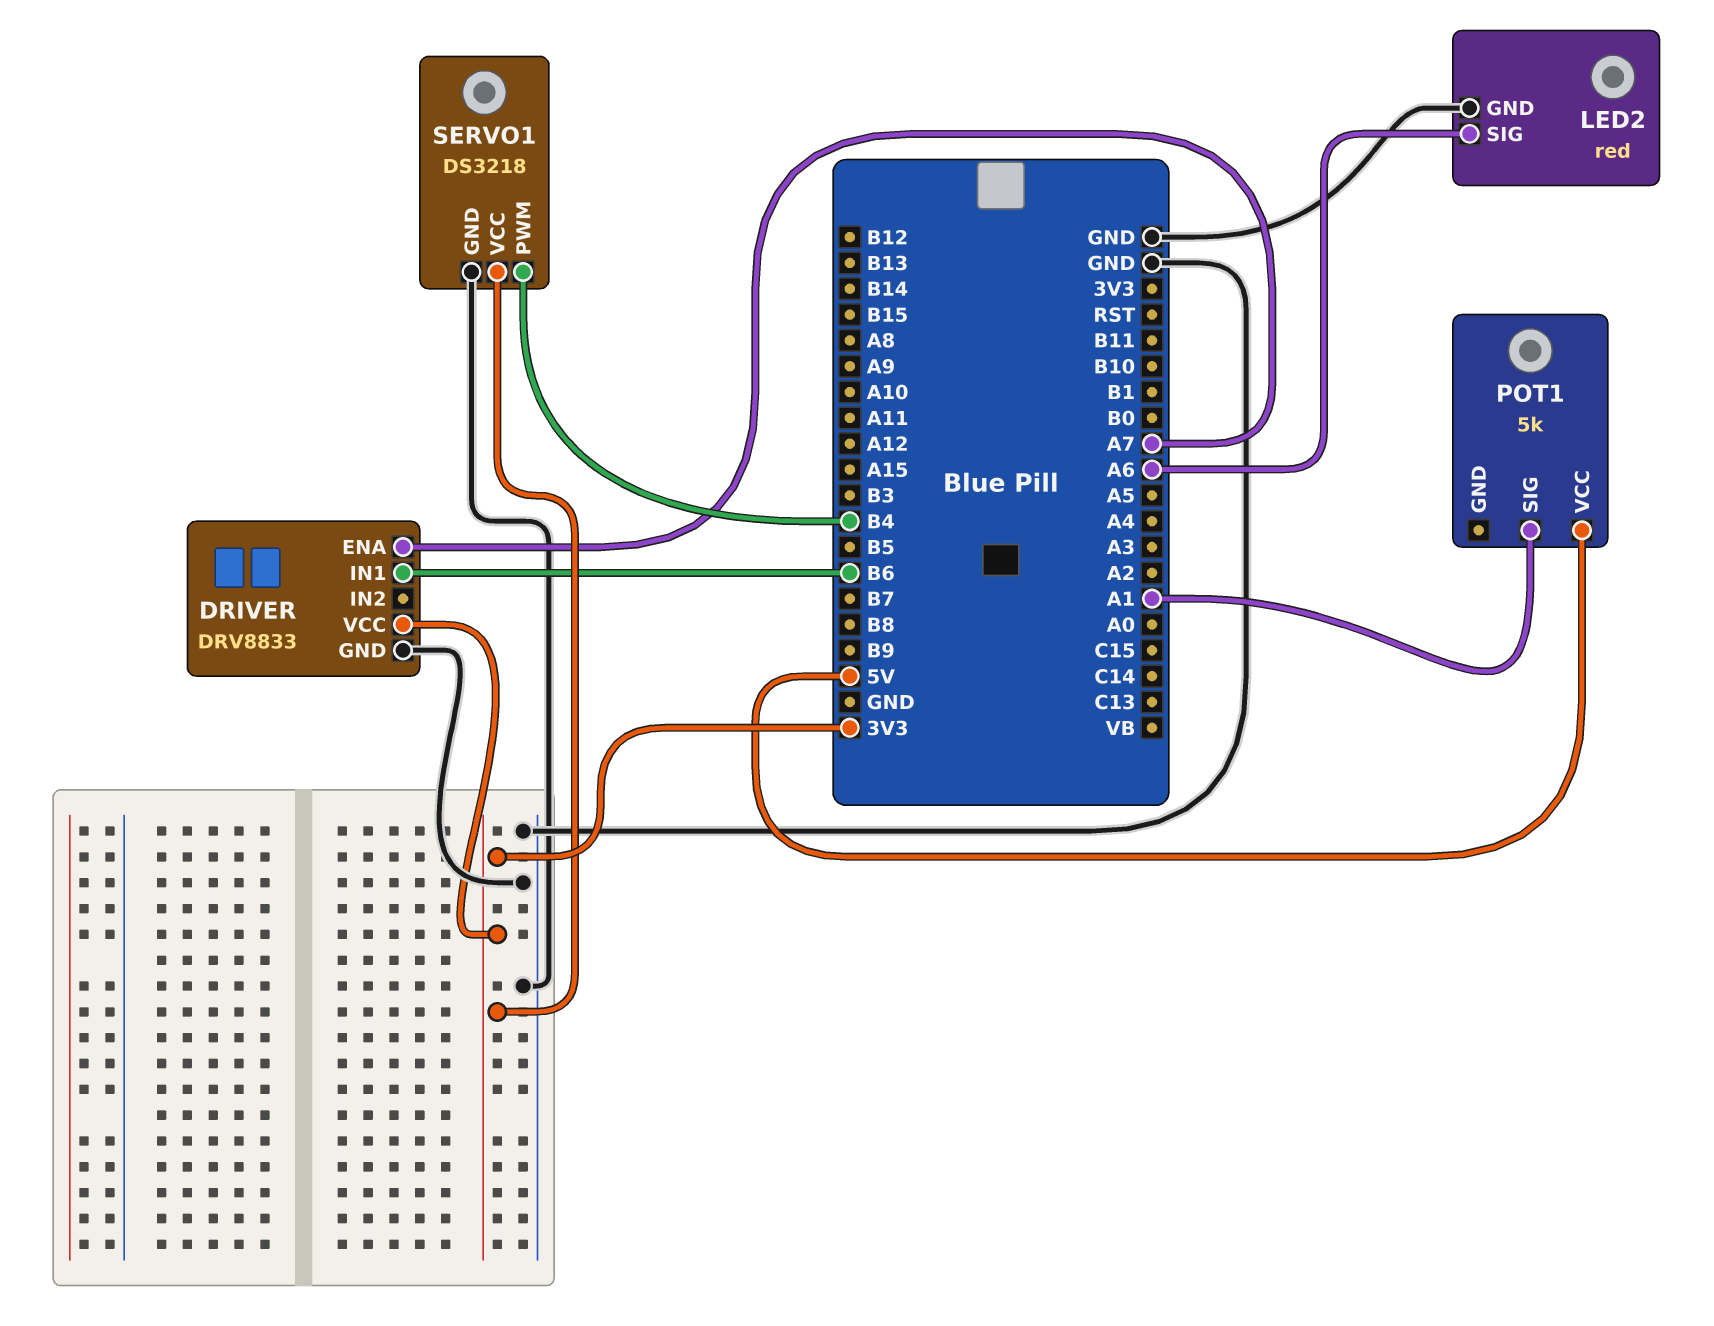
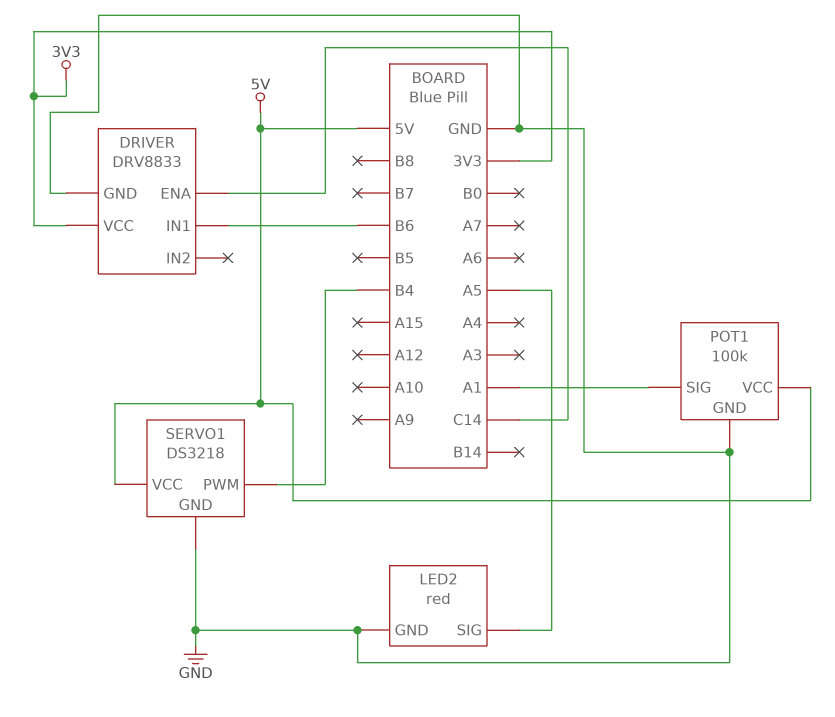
DRIVER pin ENA: A7 -> C14
LED2 pin SIG: A6 -> A5
POT1: 5k -> 100k
POT1 pin GND: none -> GND
SERVO1 pin VCC: 3V3 -> 5V

